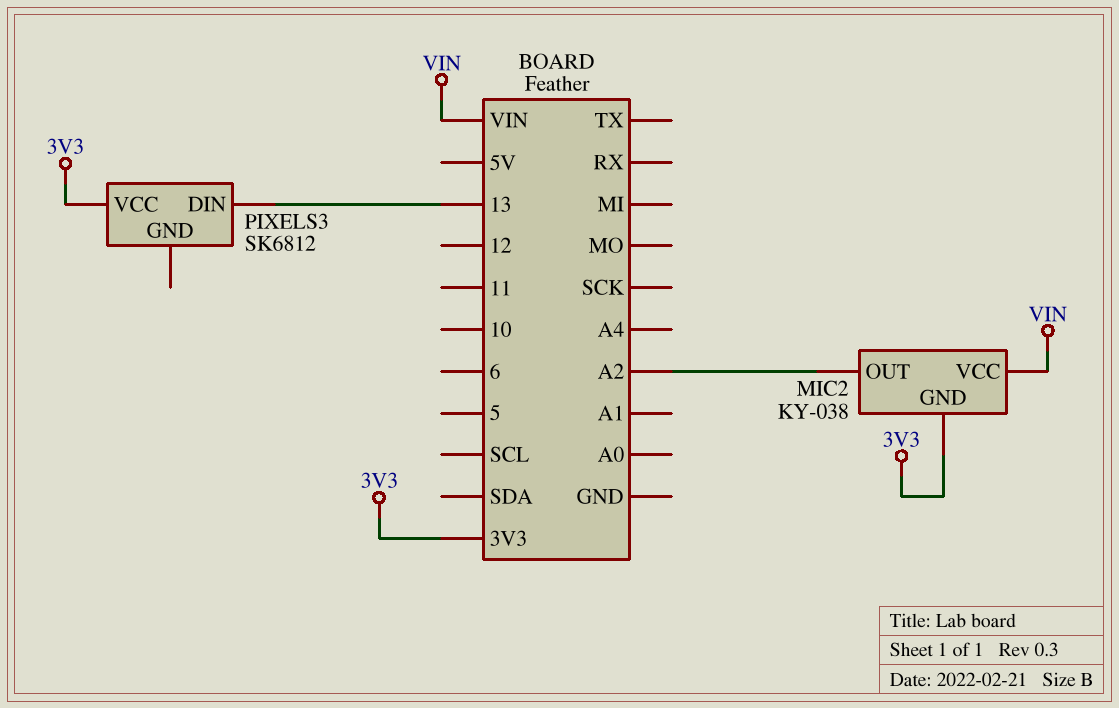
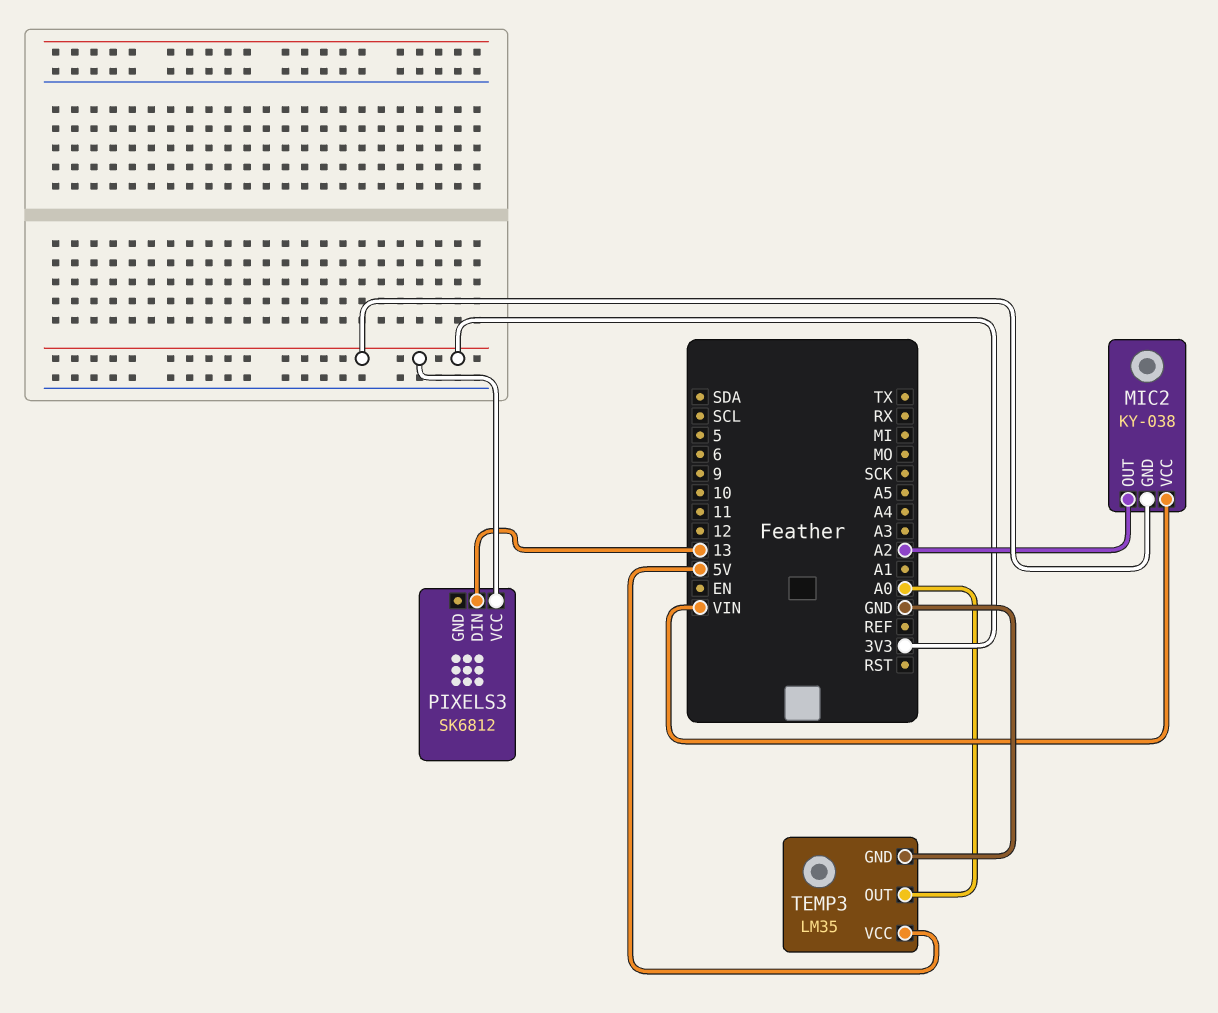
TEMP3: none -> LM35
TEMP3 pin GND: none -> GND
TEMP3 pin OUT: none -> A0
TEMP3 pin VCC: none -> 5V

